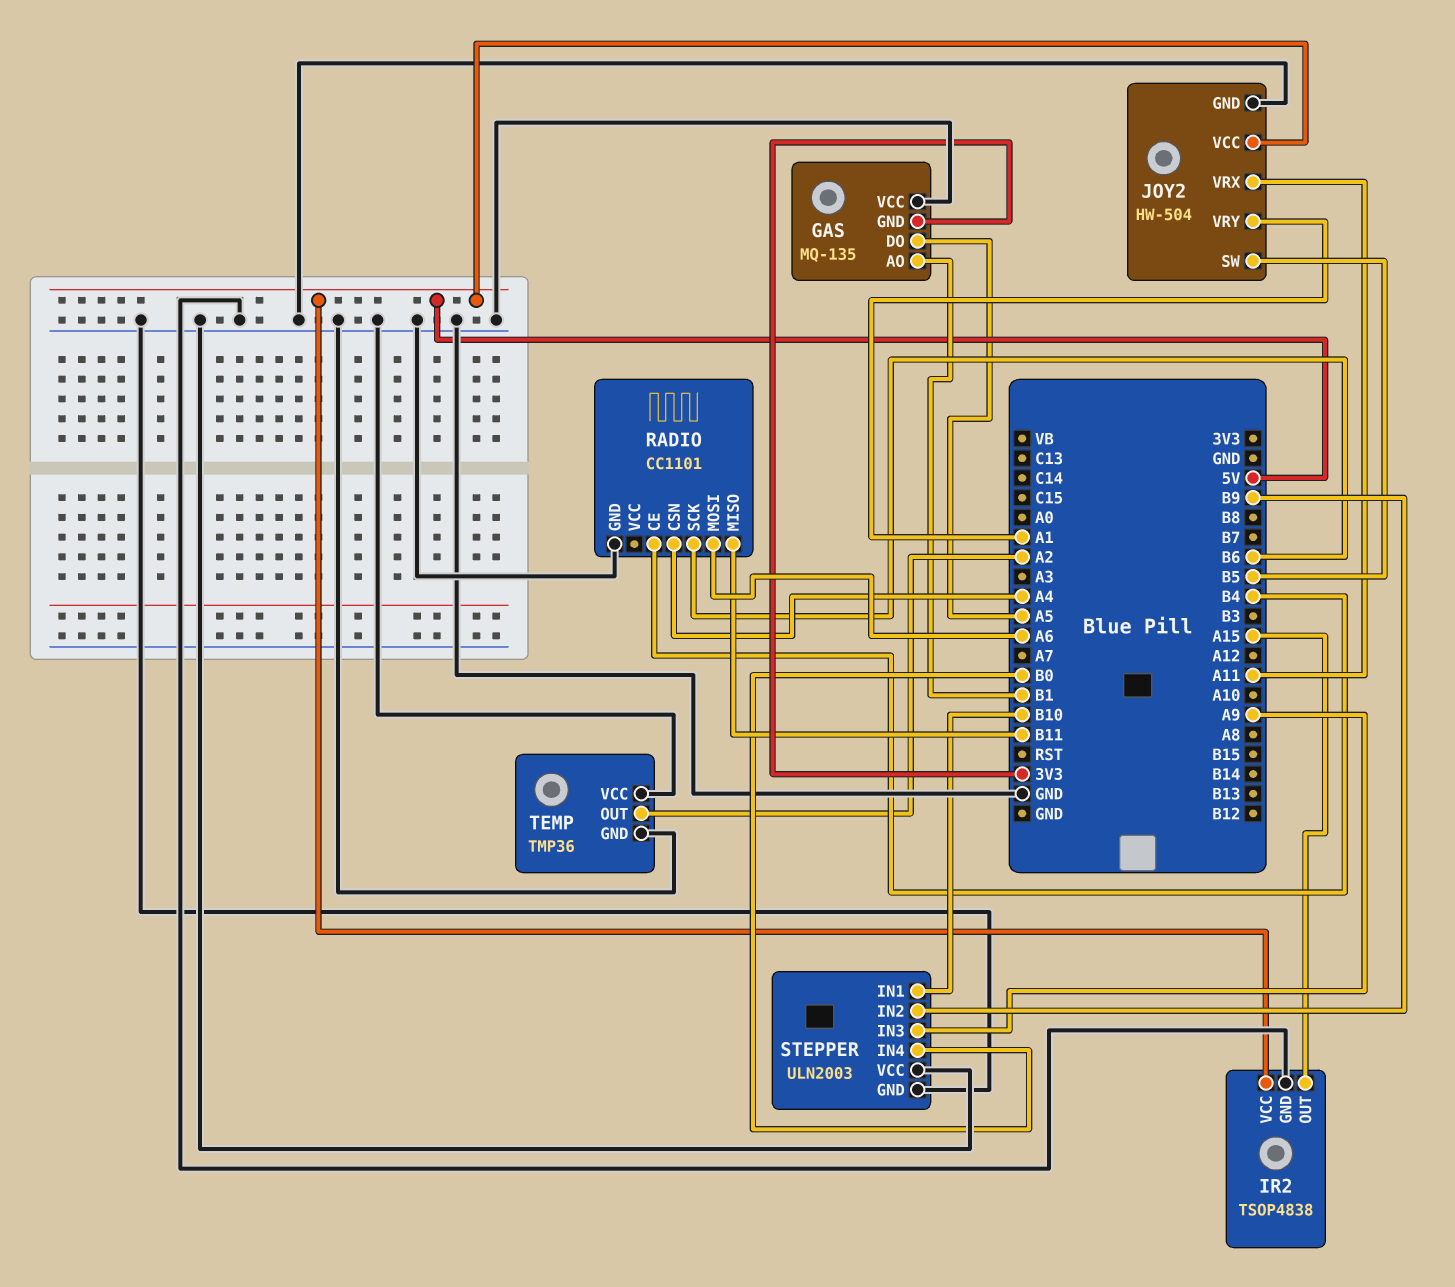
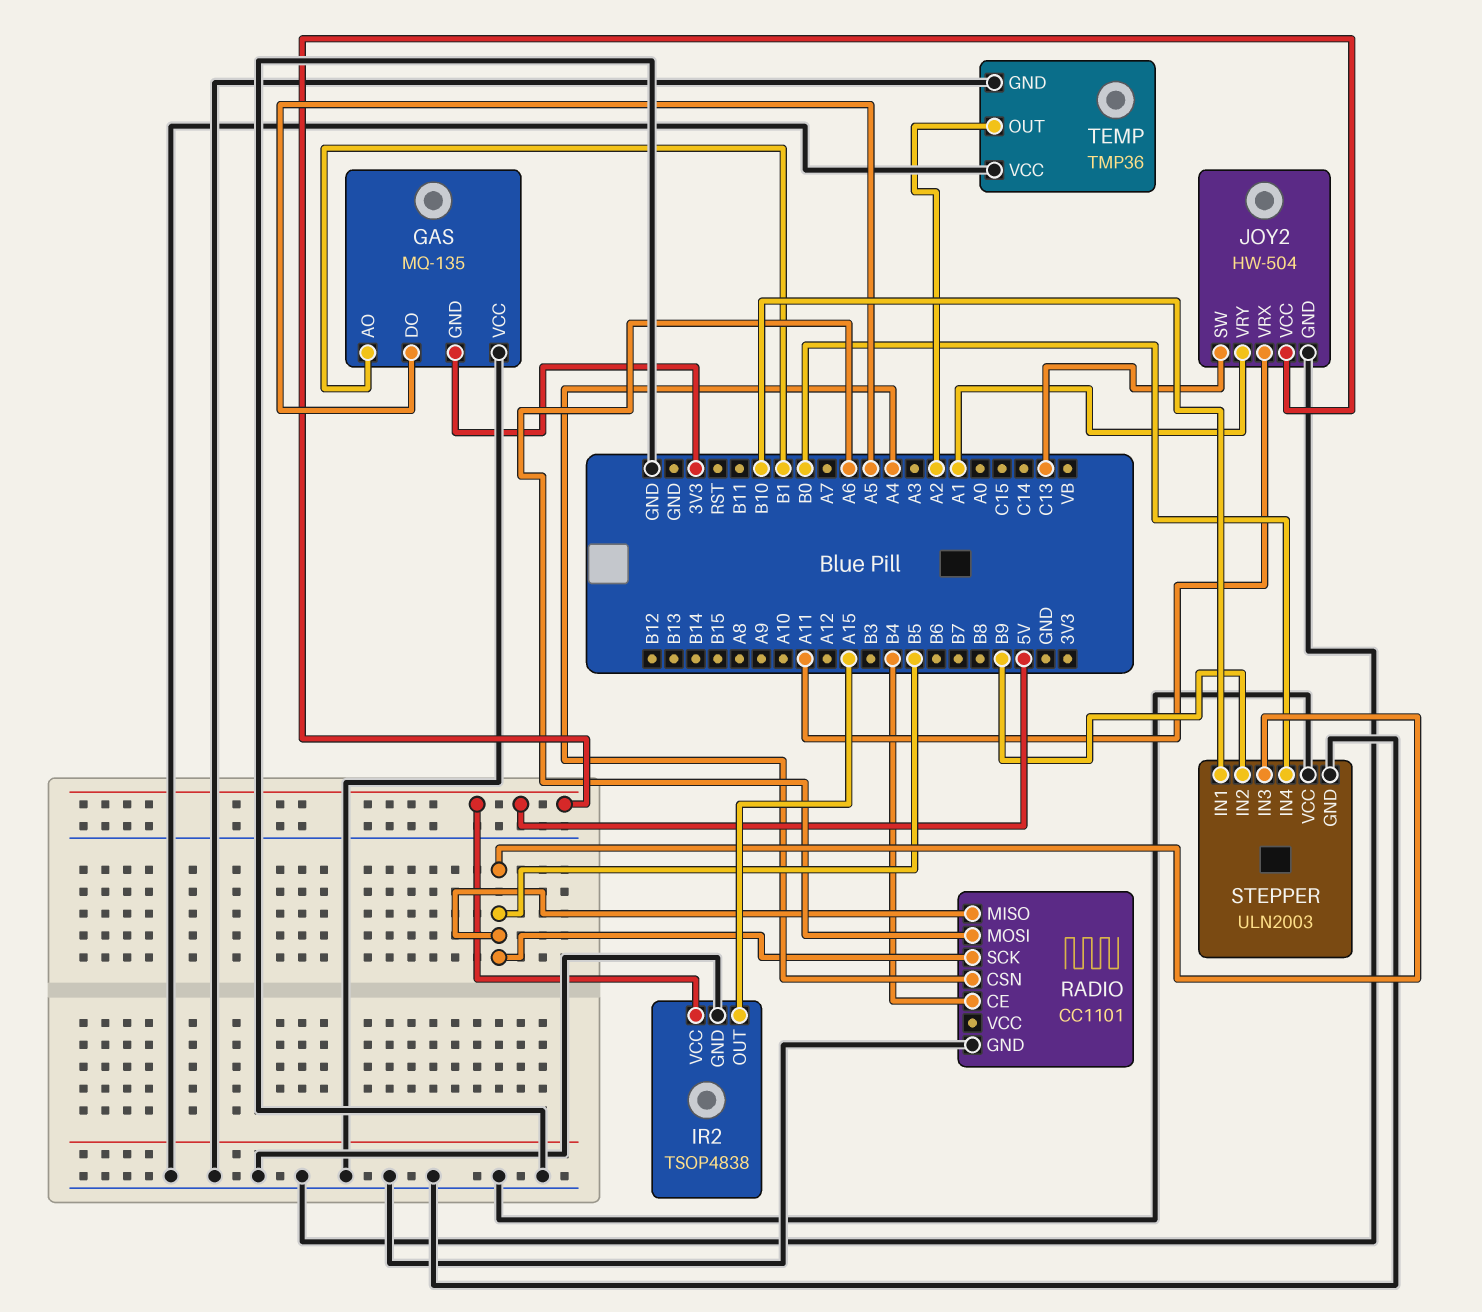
JOY2 pin SW: B5 -> C13
RADIO pin MISO: B11 -> B5
RADIO pin SCK: B6 -> B5
STEPPER pin IN3: A9 -> B5

